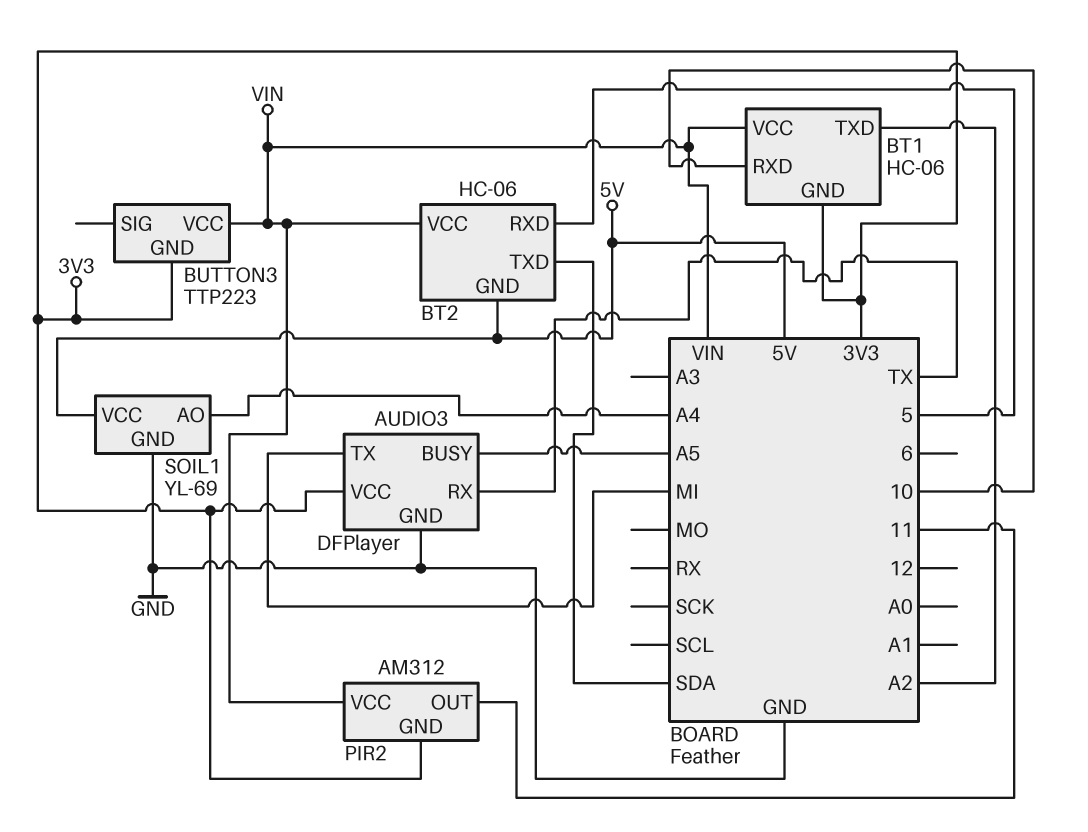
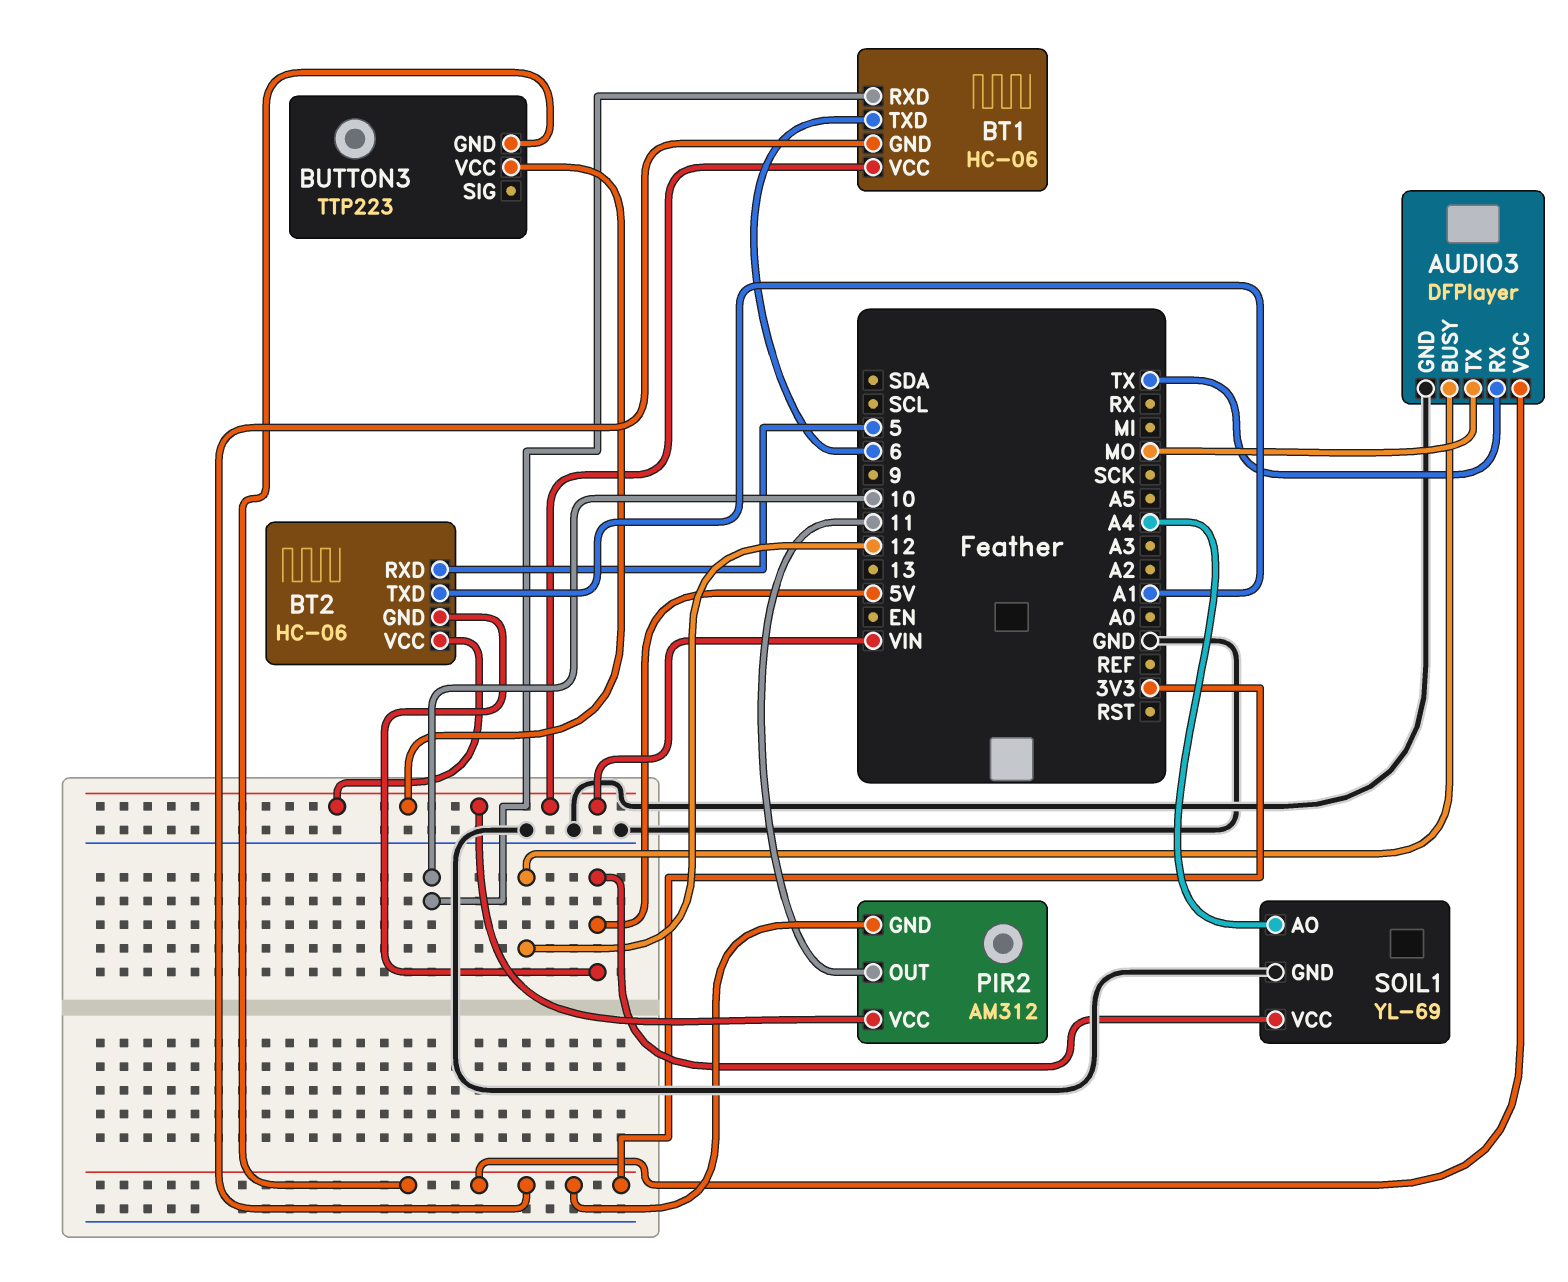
AUDIO3 pin BUSY: A5 -> 12
AUDIO3 pin TX: MI -> MO
BT1 pin TXD: A2 -> 6
BT2 pin TXD: SDA -> A1

